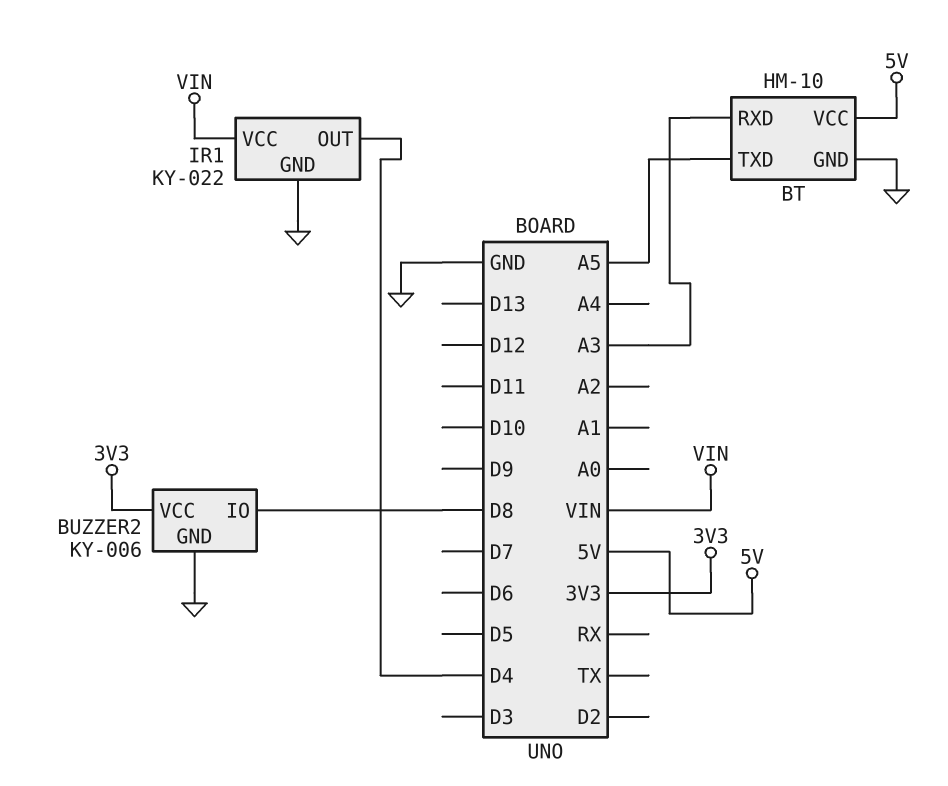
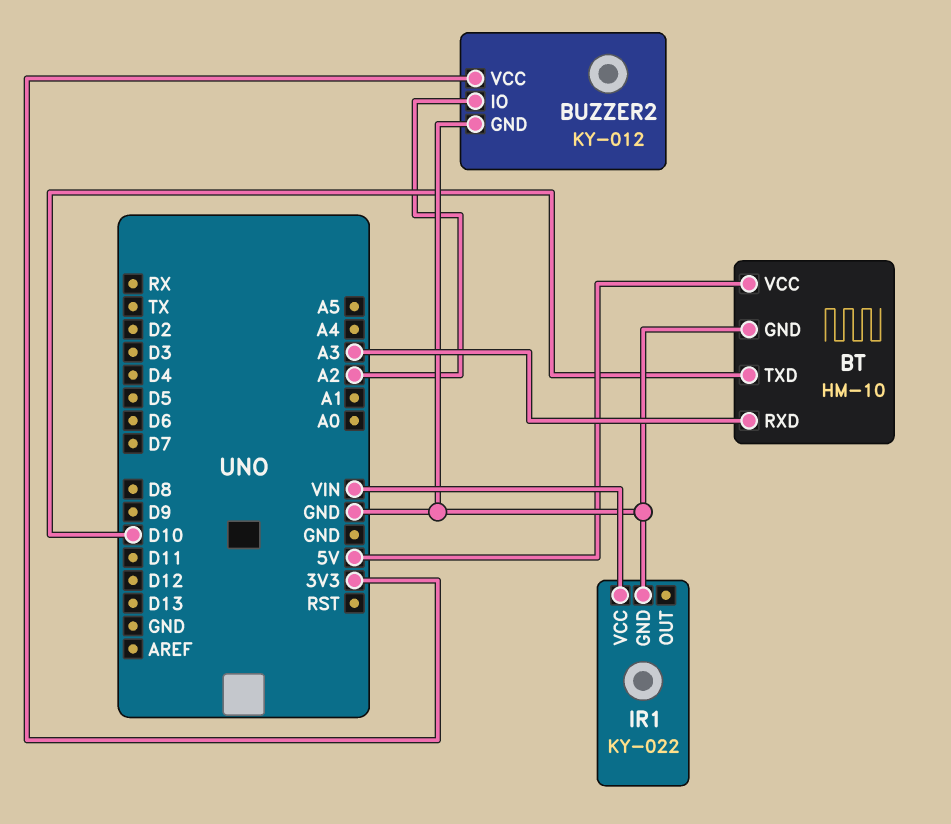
BT pin TXD: A5 -> D10
BUZZER2: KY-006 -> KY-012
BUZZER2 pin IO: D8 -> A2
IR1 pin OUT: D4 -> none

